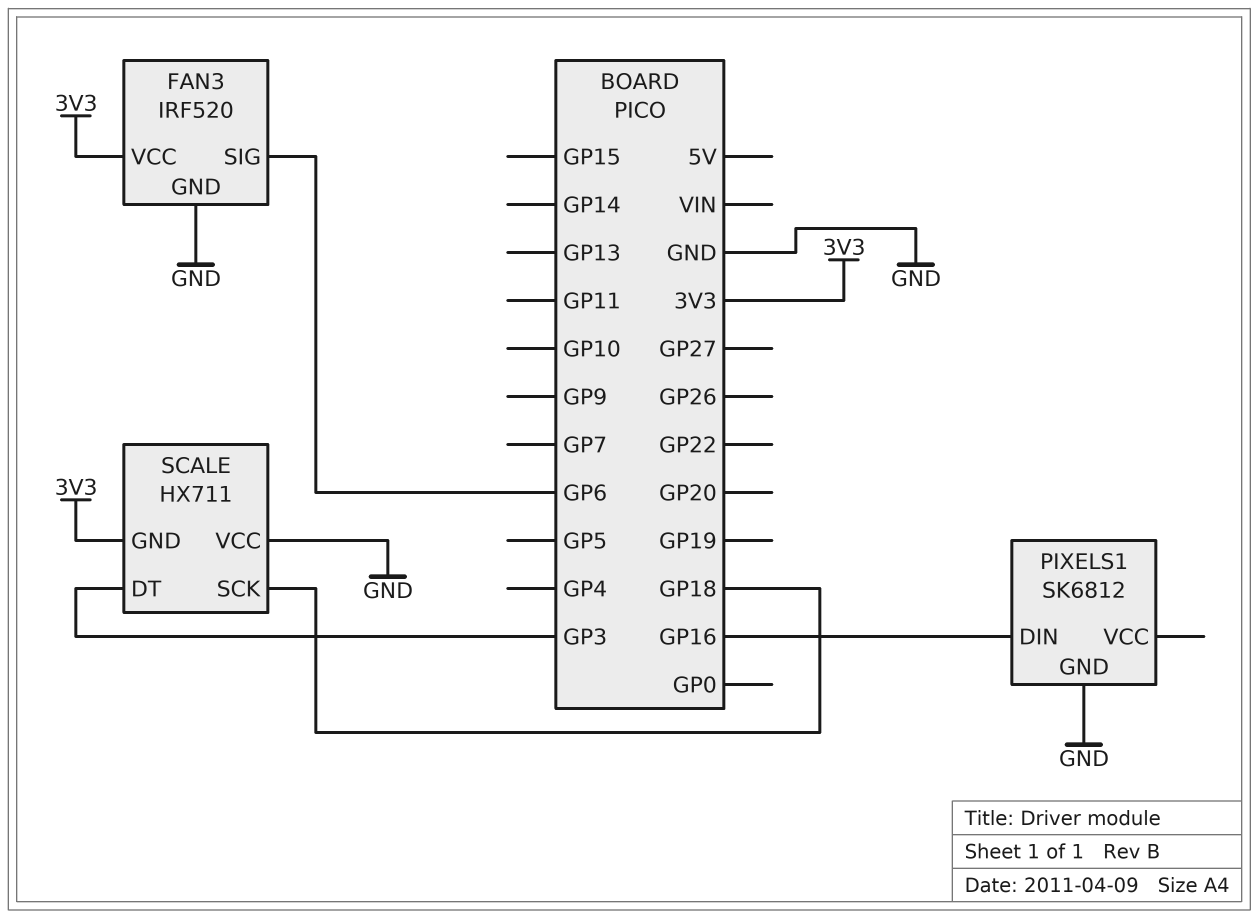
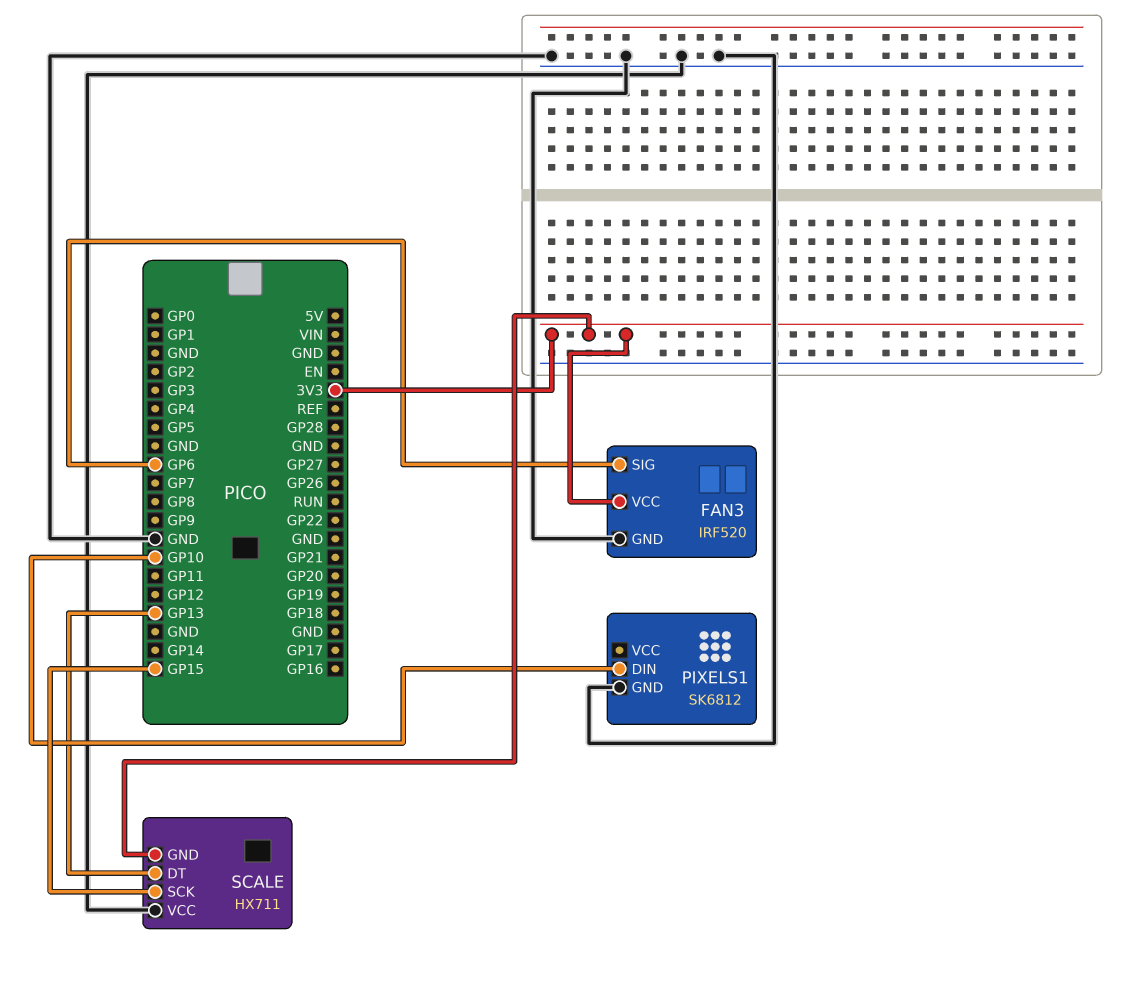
PIXELS1 pin DIN: GP16 -> GP10
SCALE pin DT: GP3 -> GP13
SCALE pin SCK: GP18 -> GP15

